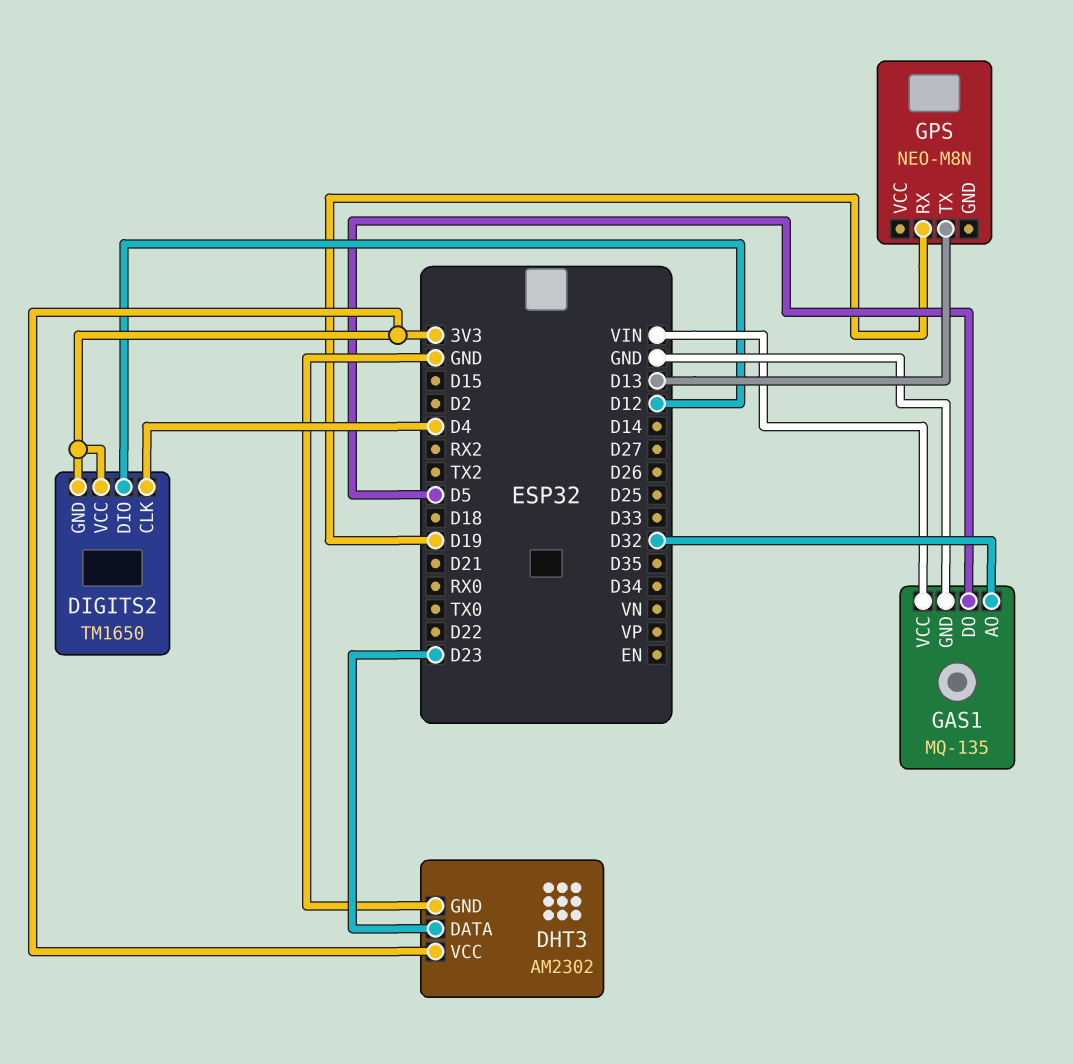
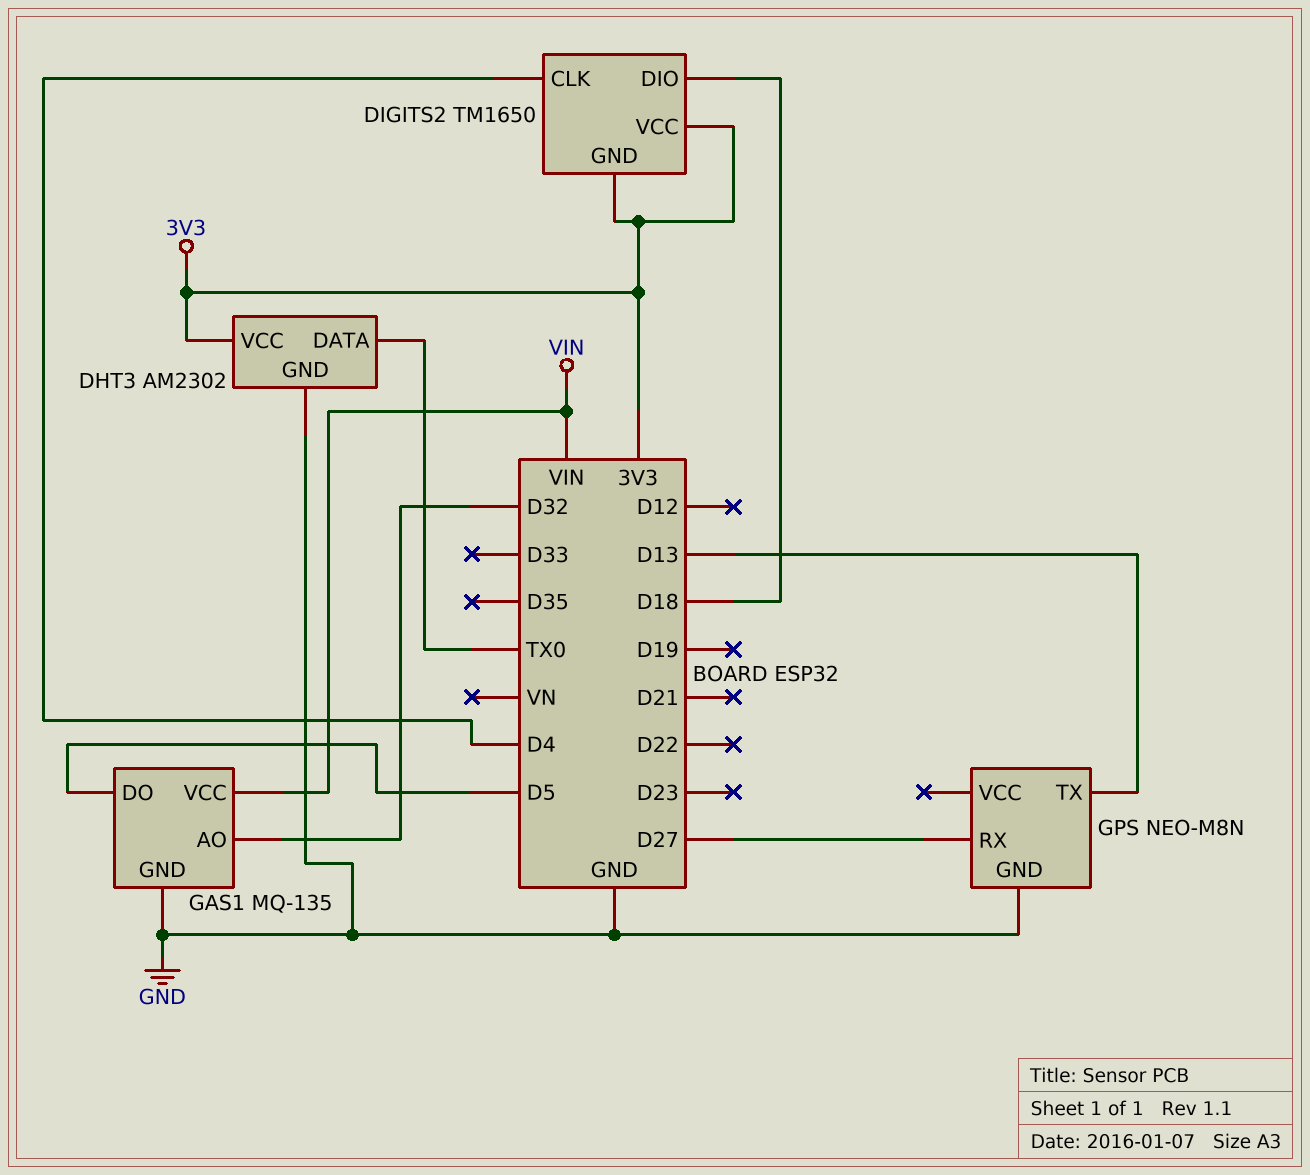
DHT3 pin DATA: D23 -> TX0
DIGITS2 pin DIO: D12 -> D18
GPS pin GND: none -> GND
GPS pin RX: D19 -> D27

